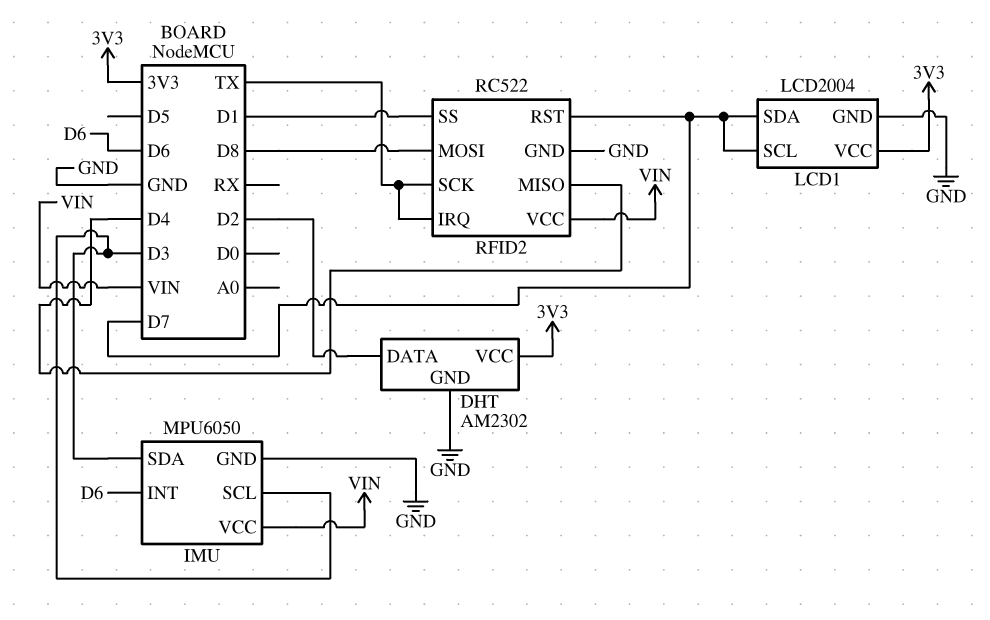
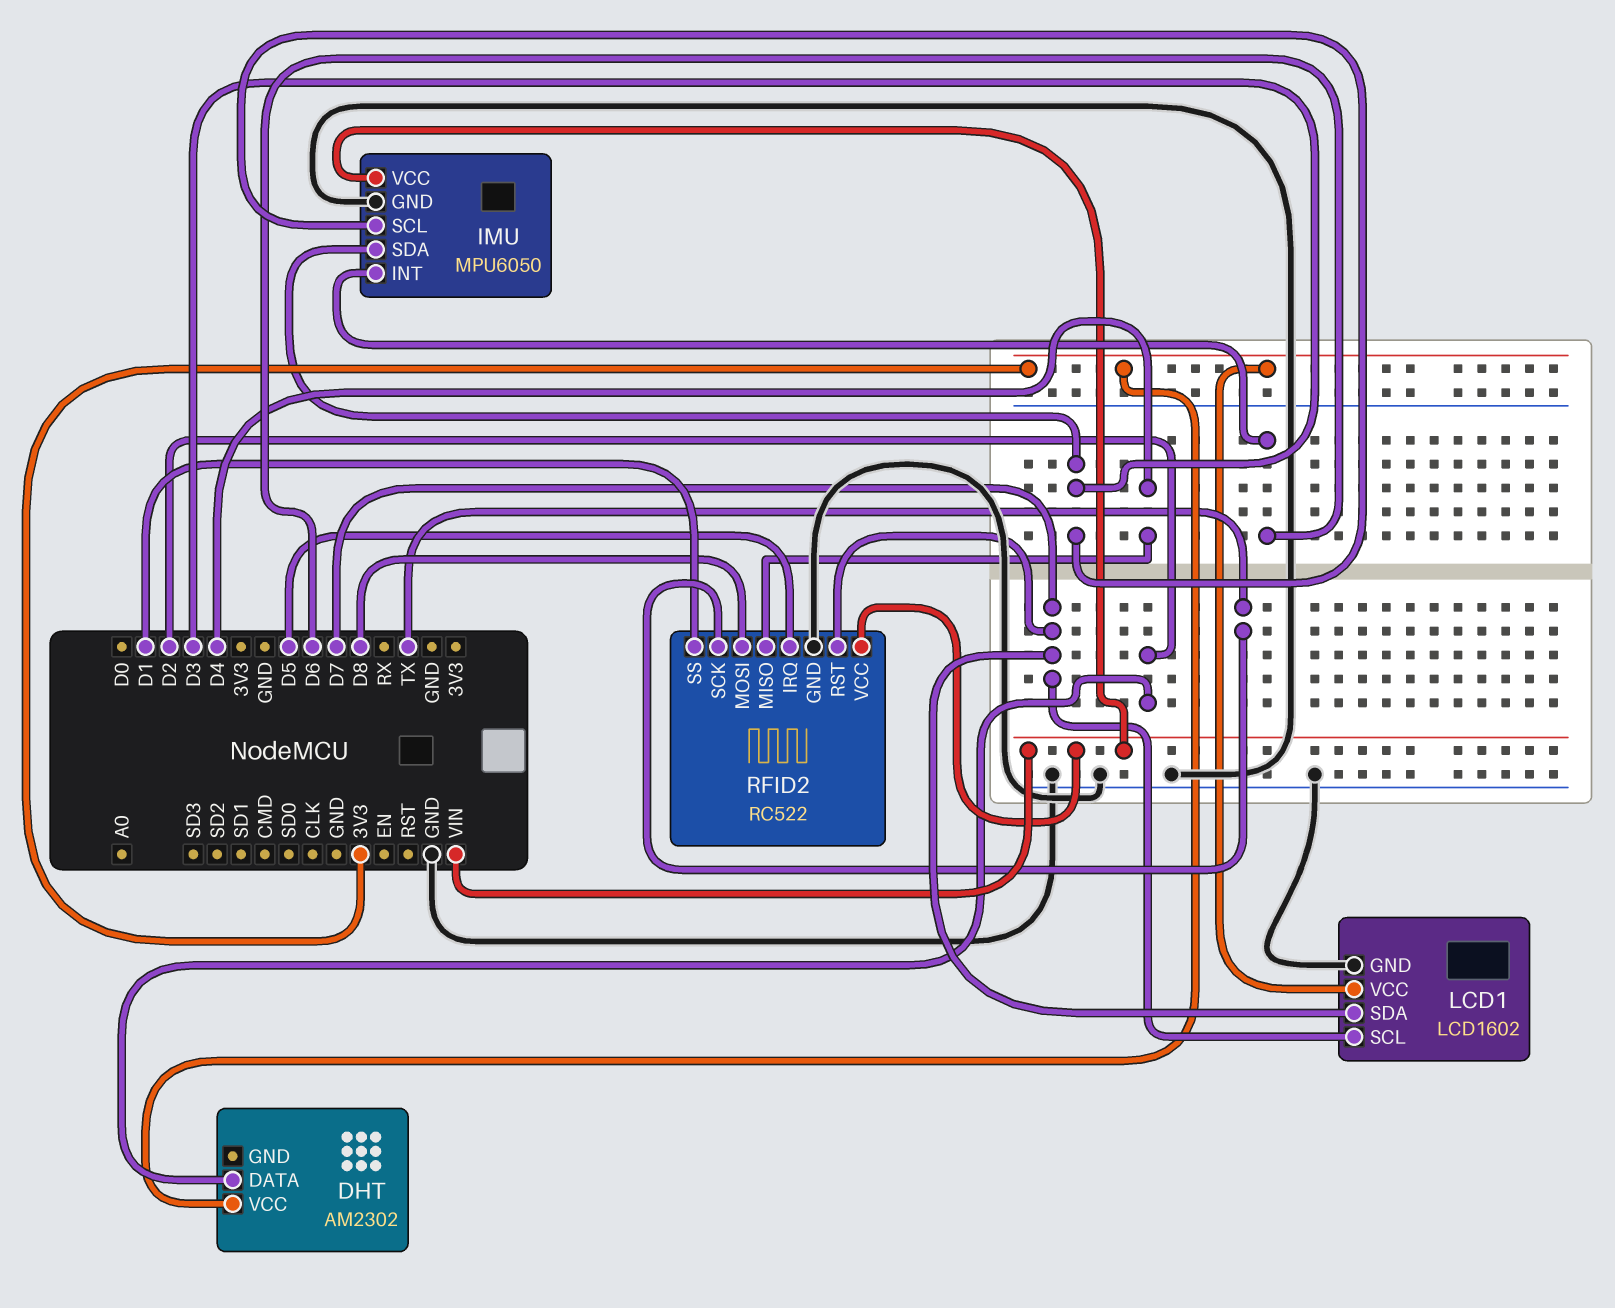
DHT pin GND: GND -> none
LCD1: LCD2004 -> LCD1602
RFID2 pin IRQ: TX -> D5

